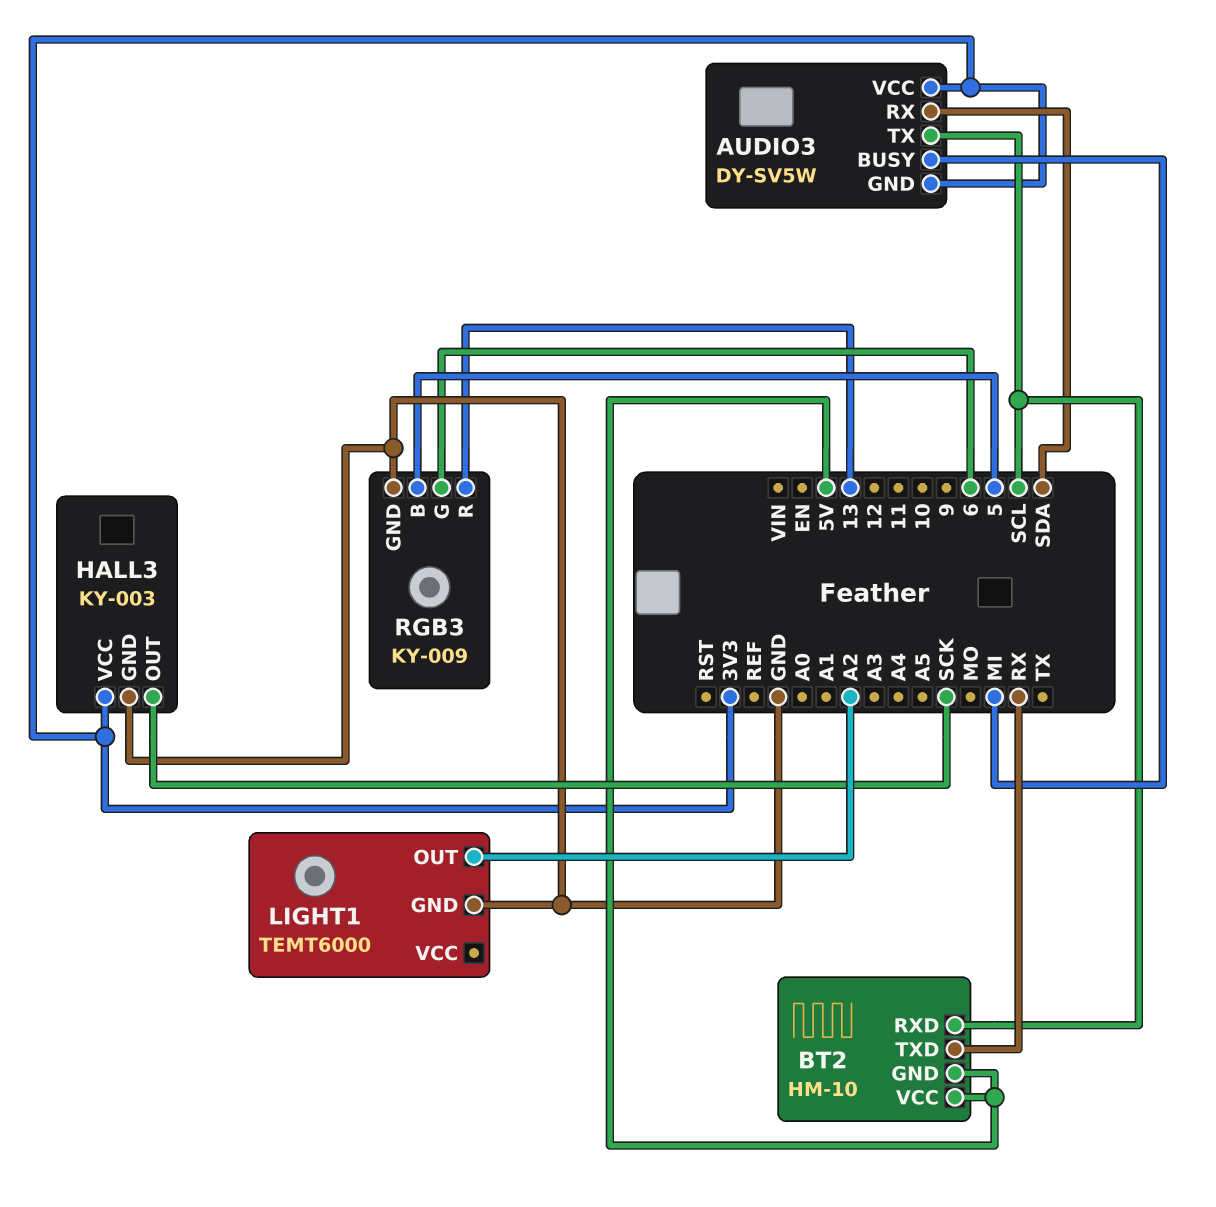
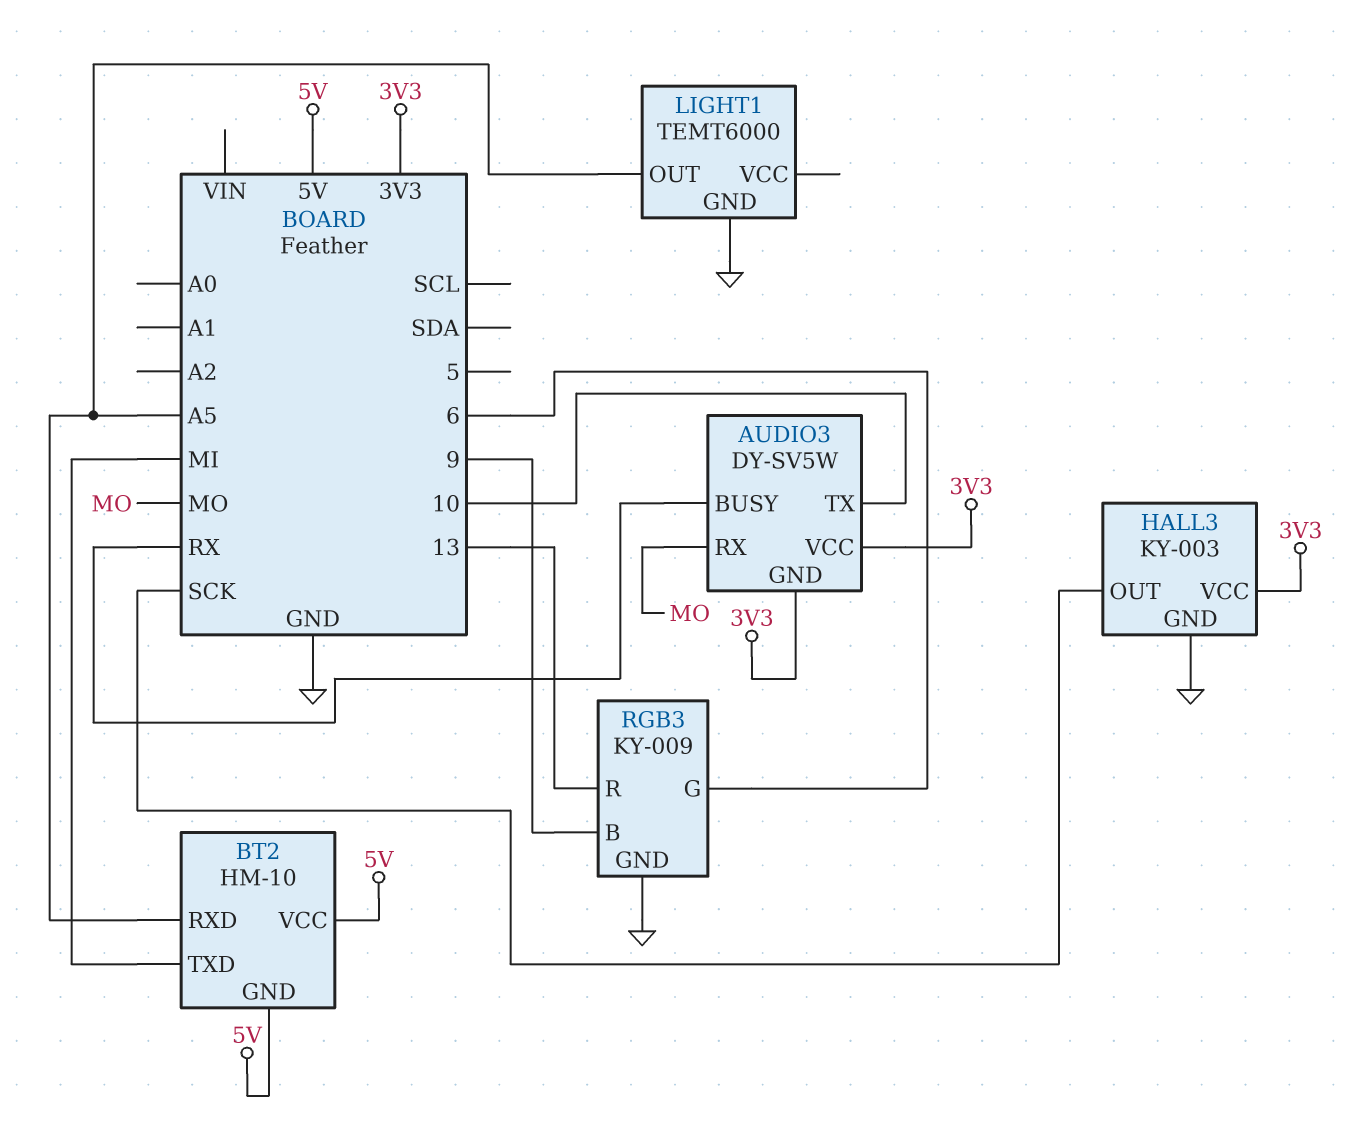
AUDIO3 pin BUSY: MI -> RX
AUDIO3 pin RX: SDA -> MO
AUDIO3 pin TX: SCL -> 10
BT2 pin RXD: SCL -> A5
BT2 pin TXD: RX -> MI
LIGHT1 pin OUT: A2 -> A5
RGB3 pin B: 5 -> 9

